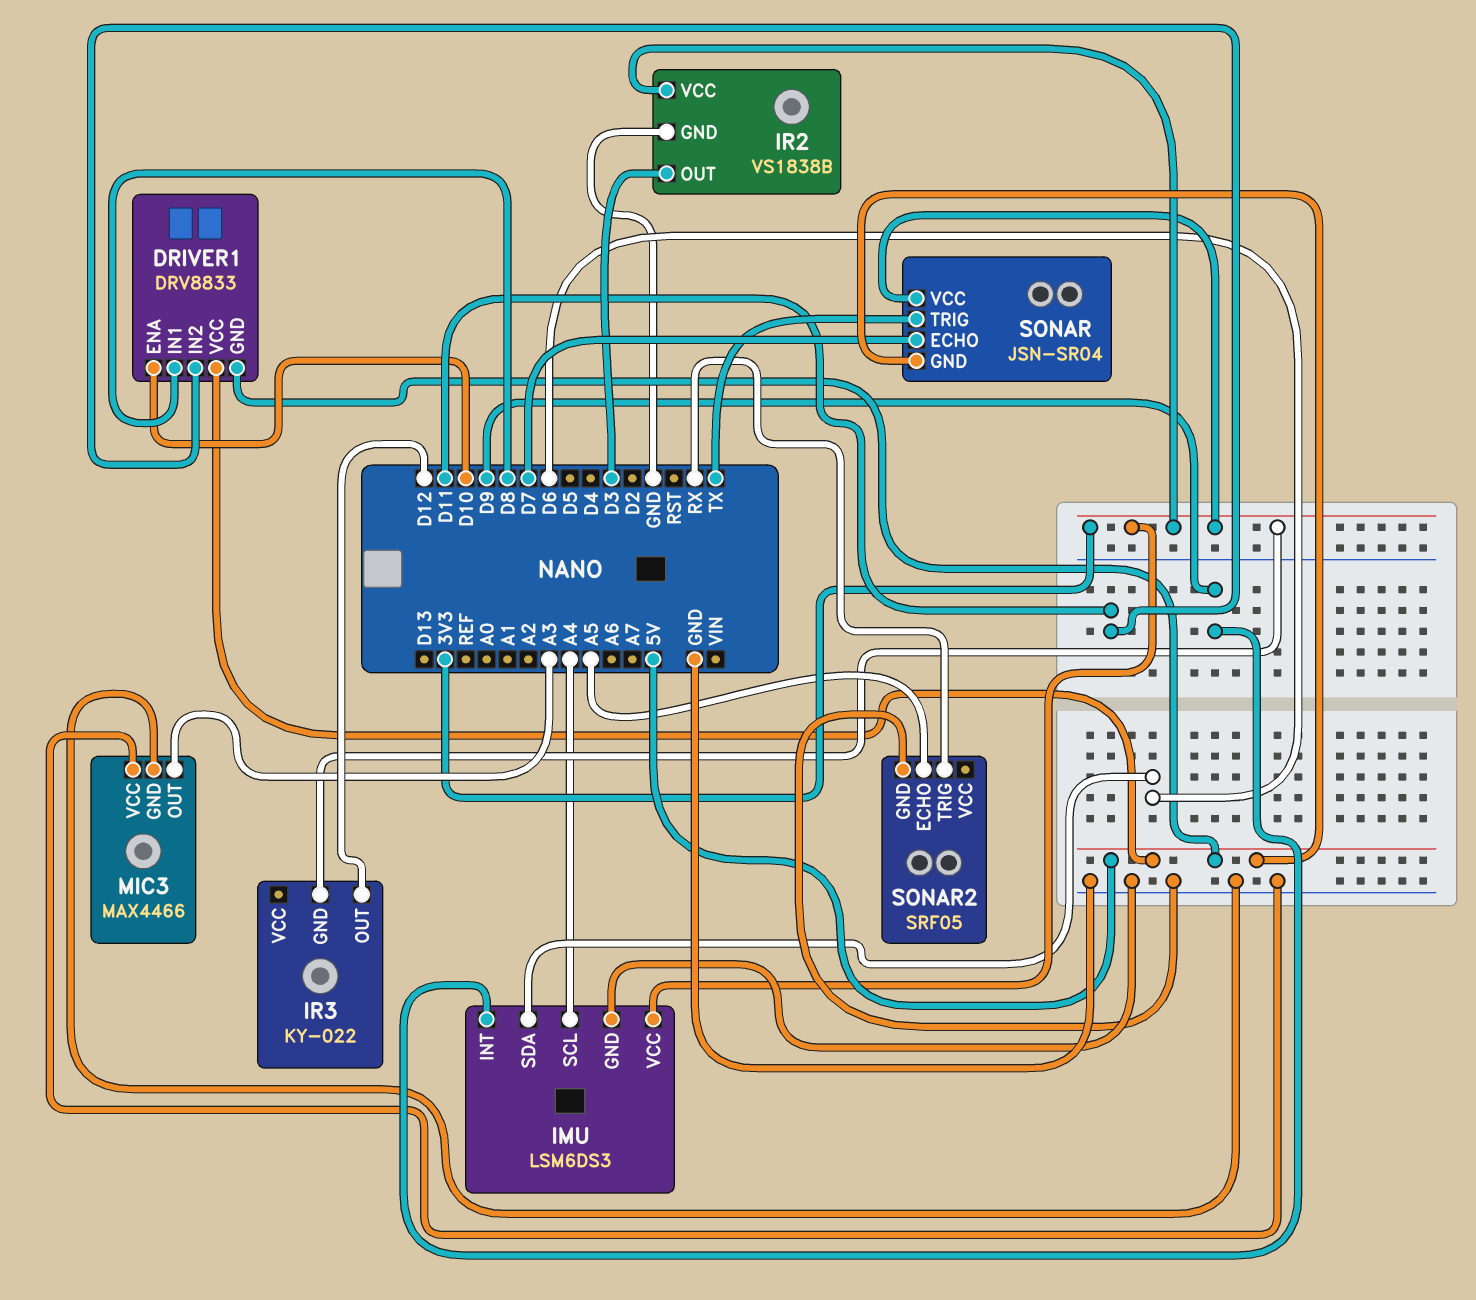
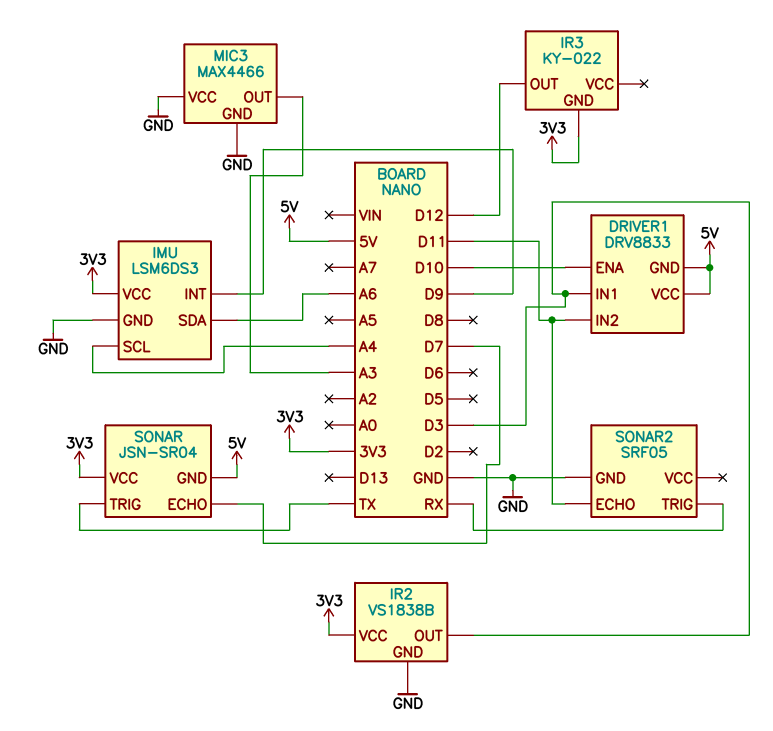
DRIVER1 pin IN1: D8 -> D3
IMU pin SDA: D6 -> A6
SONAR2 pin ECHO: A5 -> D11

